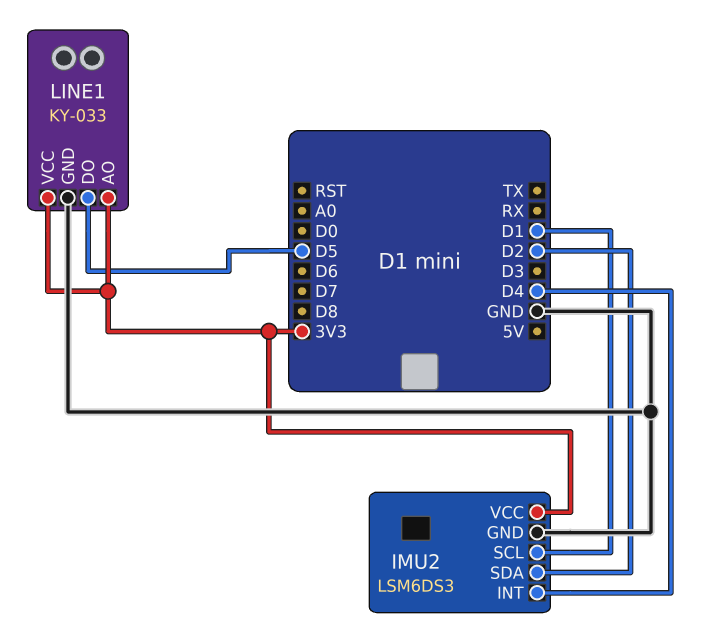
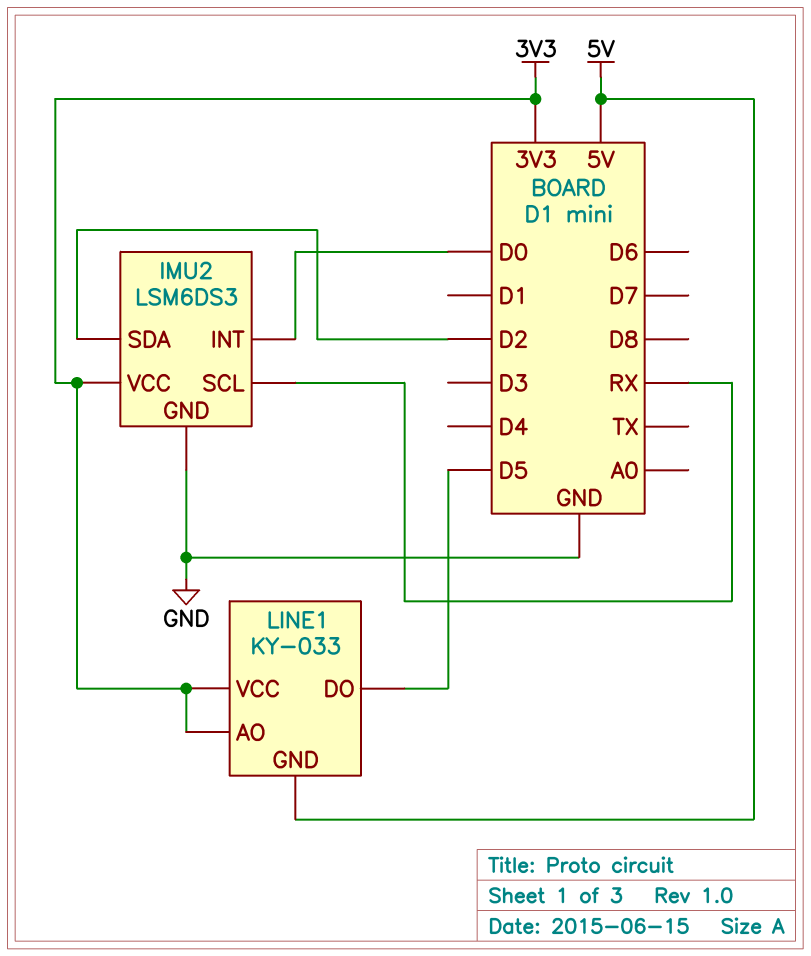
IMU2 pin INT: D4 -> D0
IMU2 pin SCL: D1 -> RX
LINE1 pin GND: GND -> 5V

